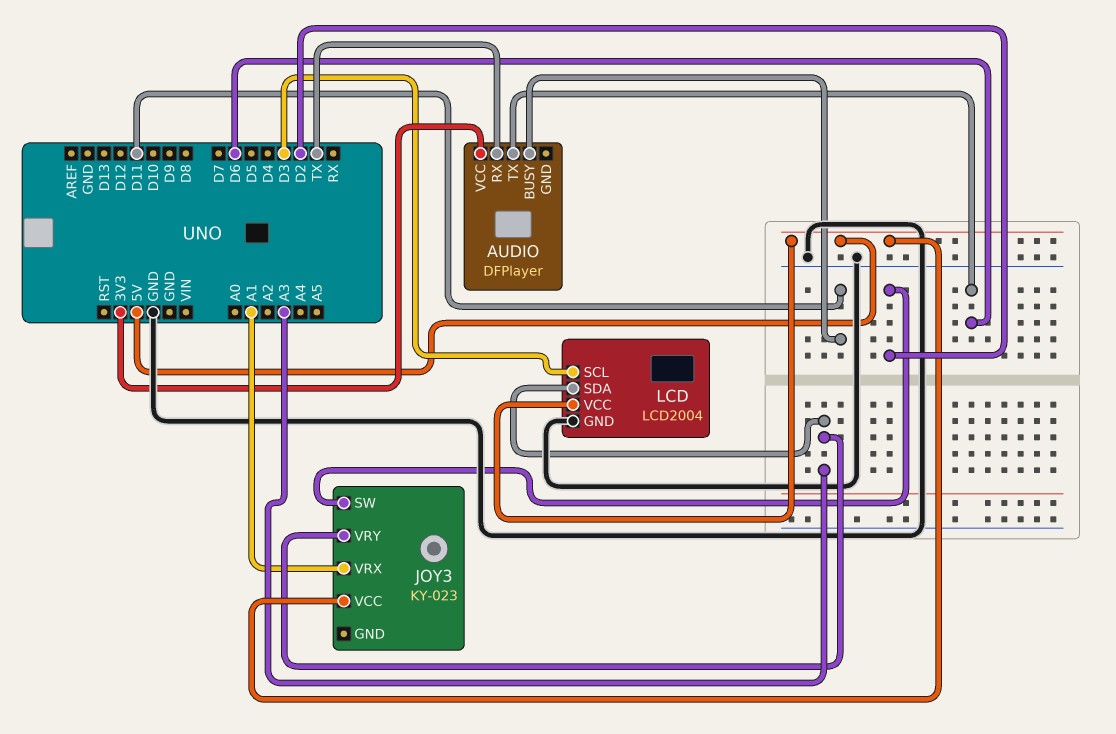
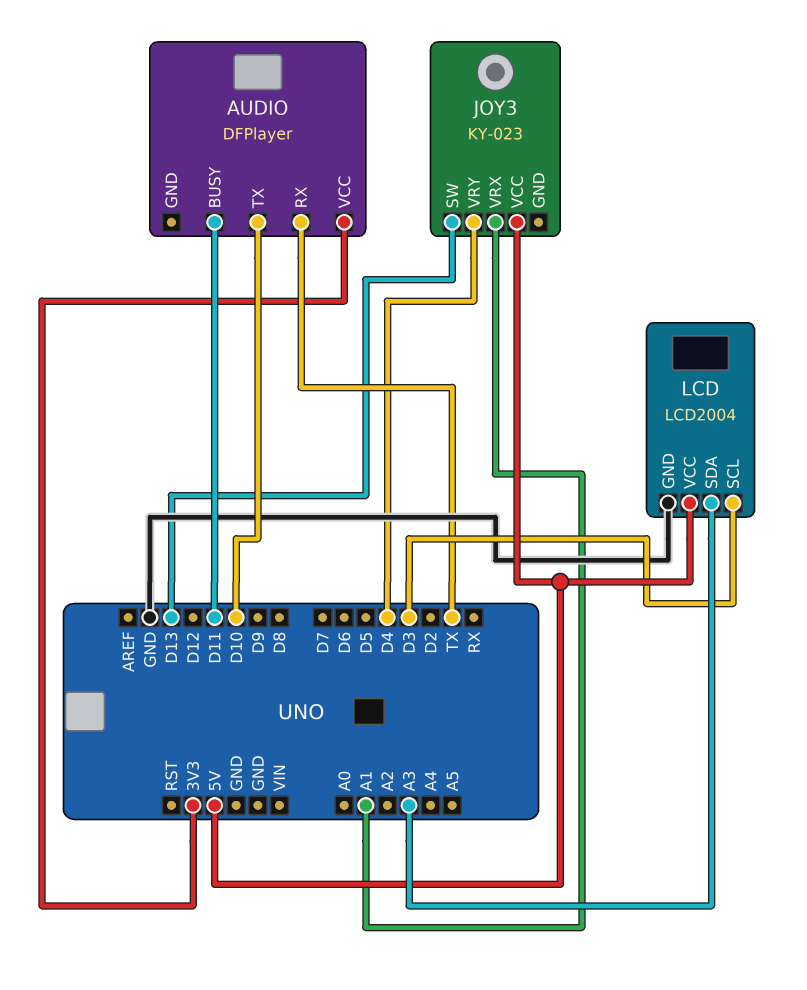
AUDIO pin TX: D6 -> D10
JOY3 pin SW: D2 -> D13
JOY3 pin VRY: A3 -> D4

